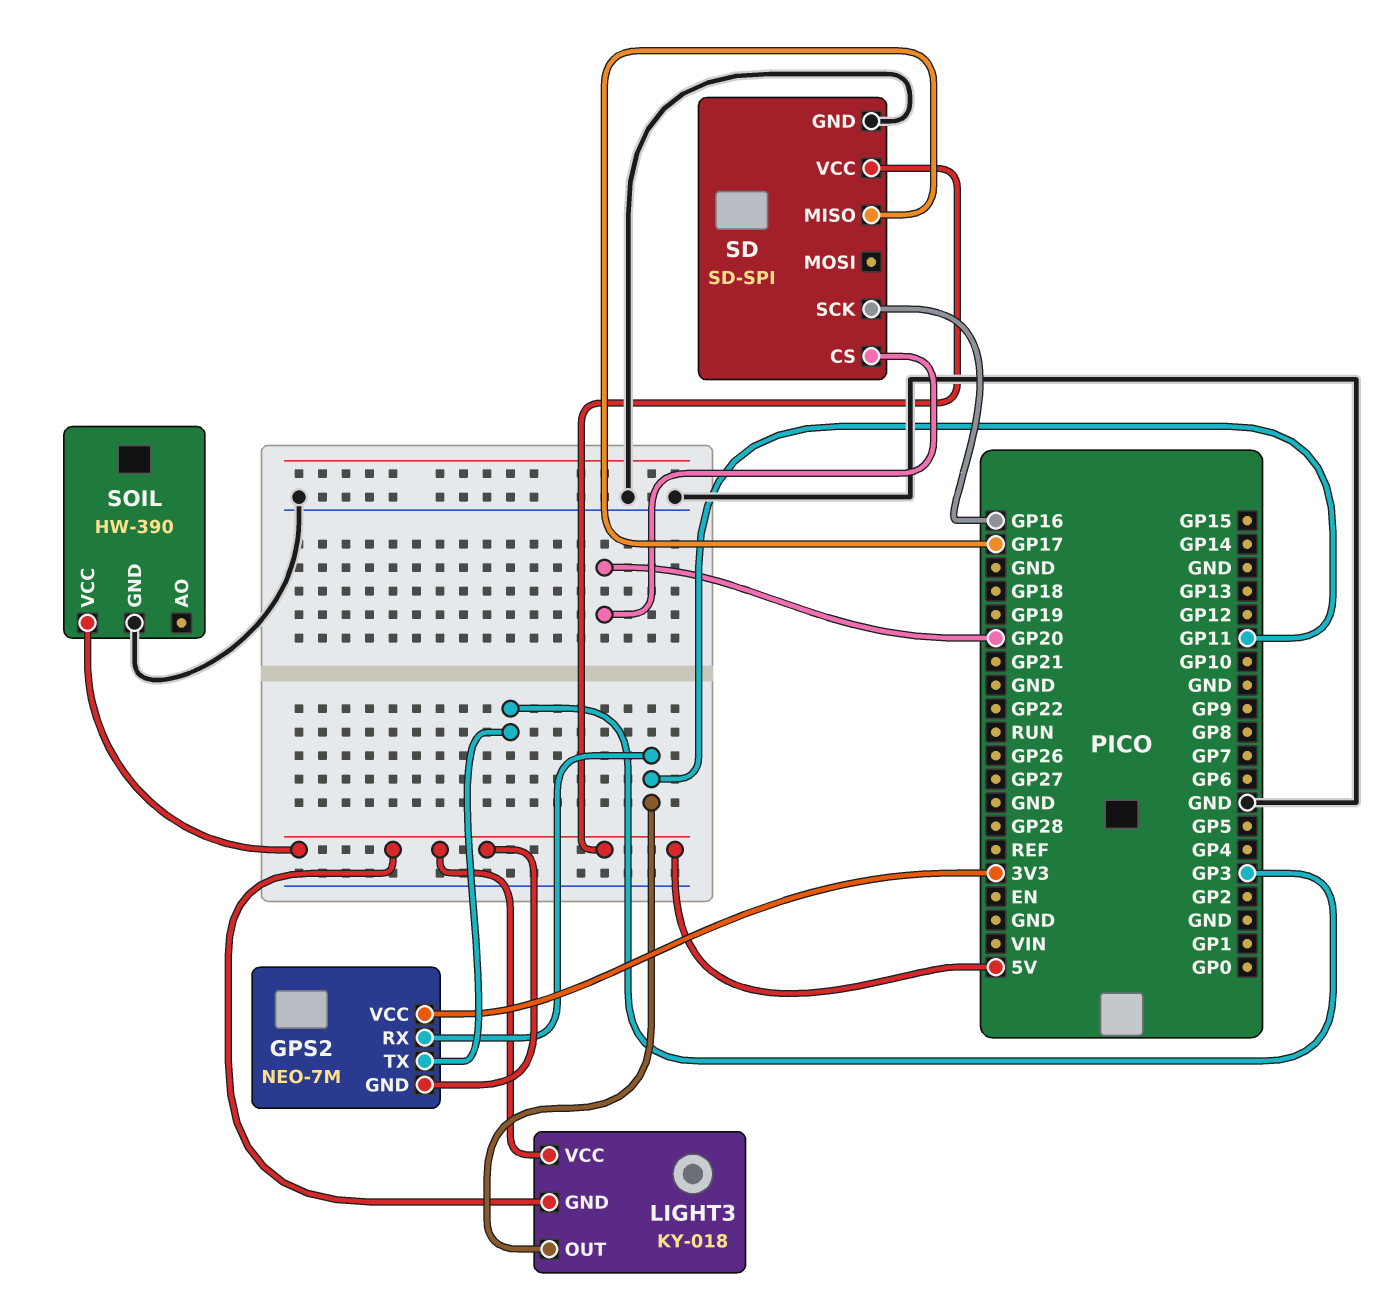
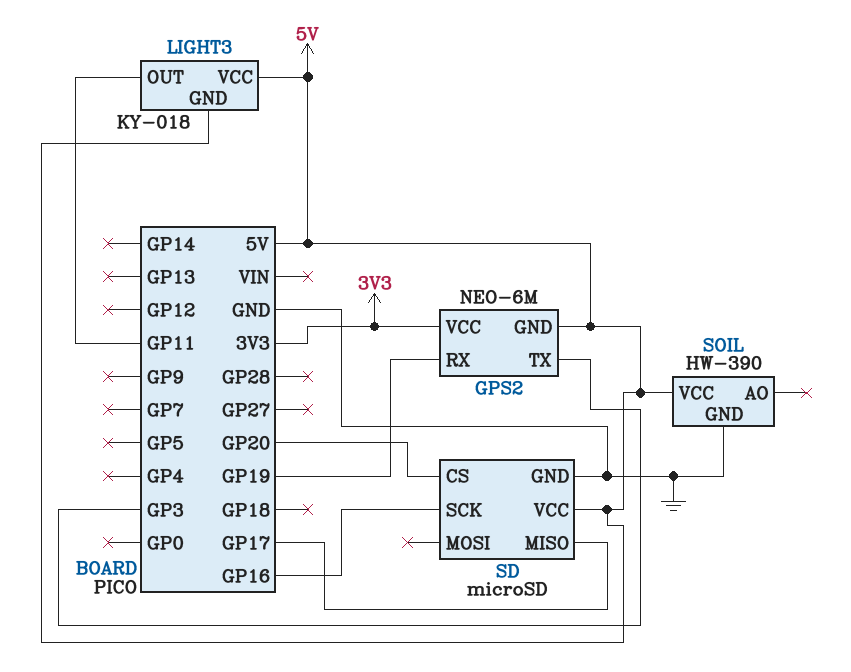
GPS2: NEO-7M -> NEO-6M
GPS2 pin RX: GP11 -> GP19
SD: SD-SPI -> microSD

